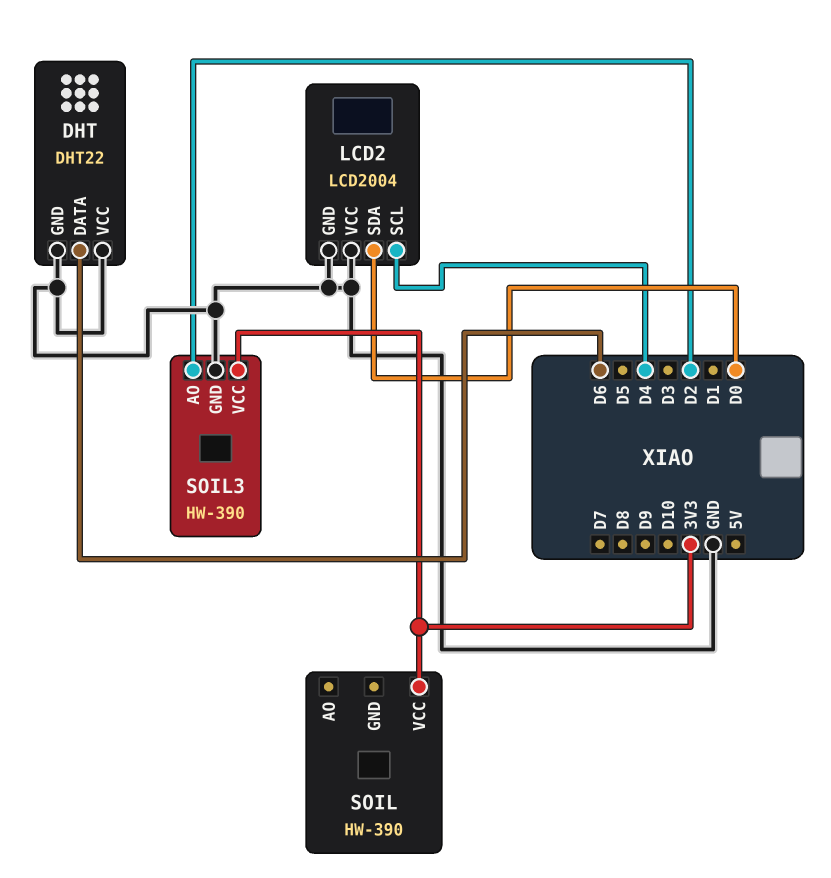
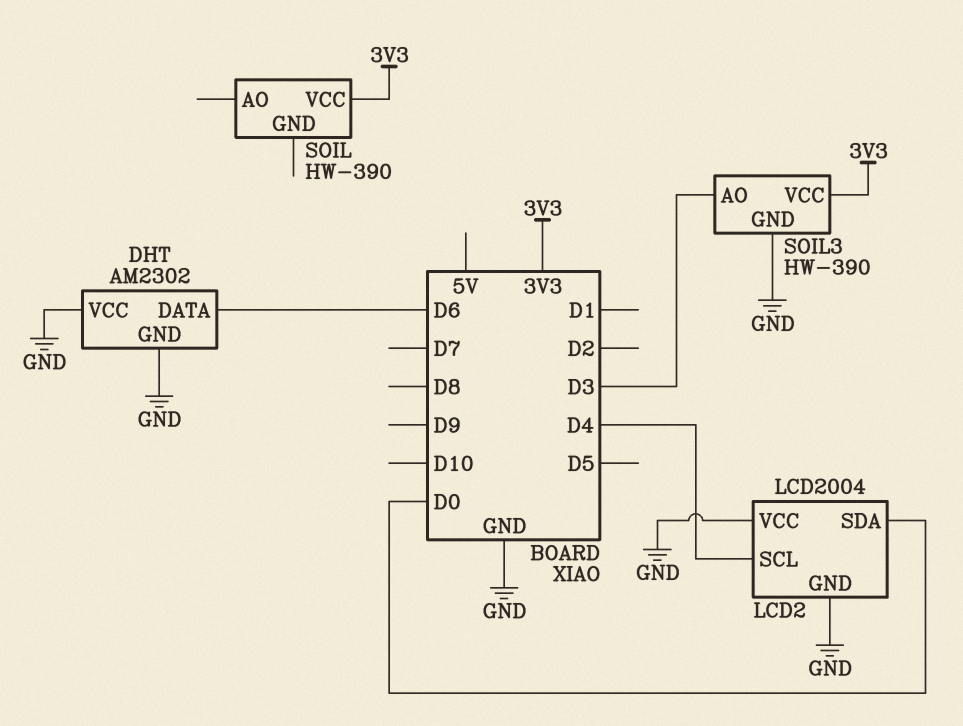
DHT: DHT22 -> AM2302
SOIL3 pin AO: D2 -> D3

